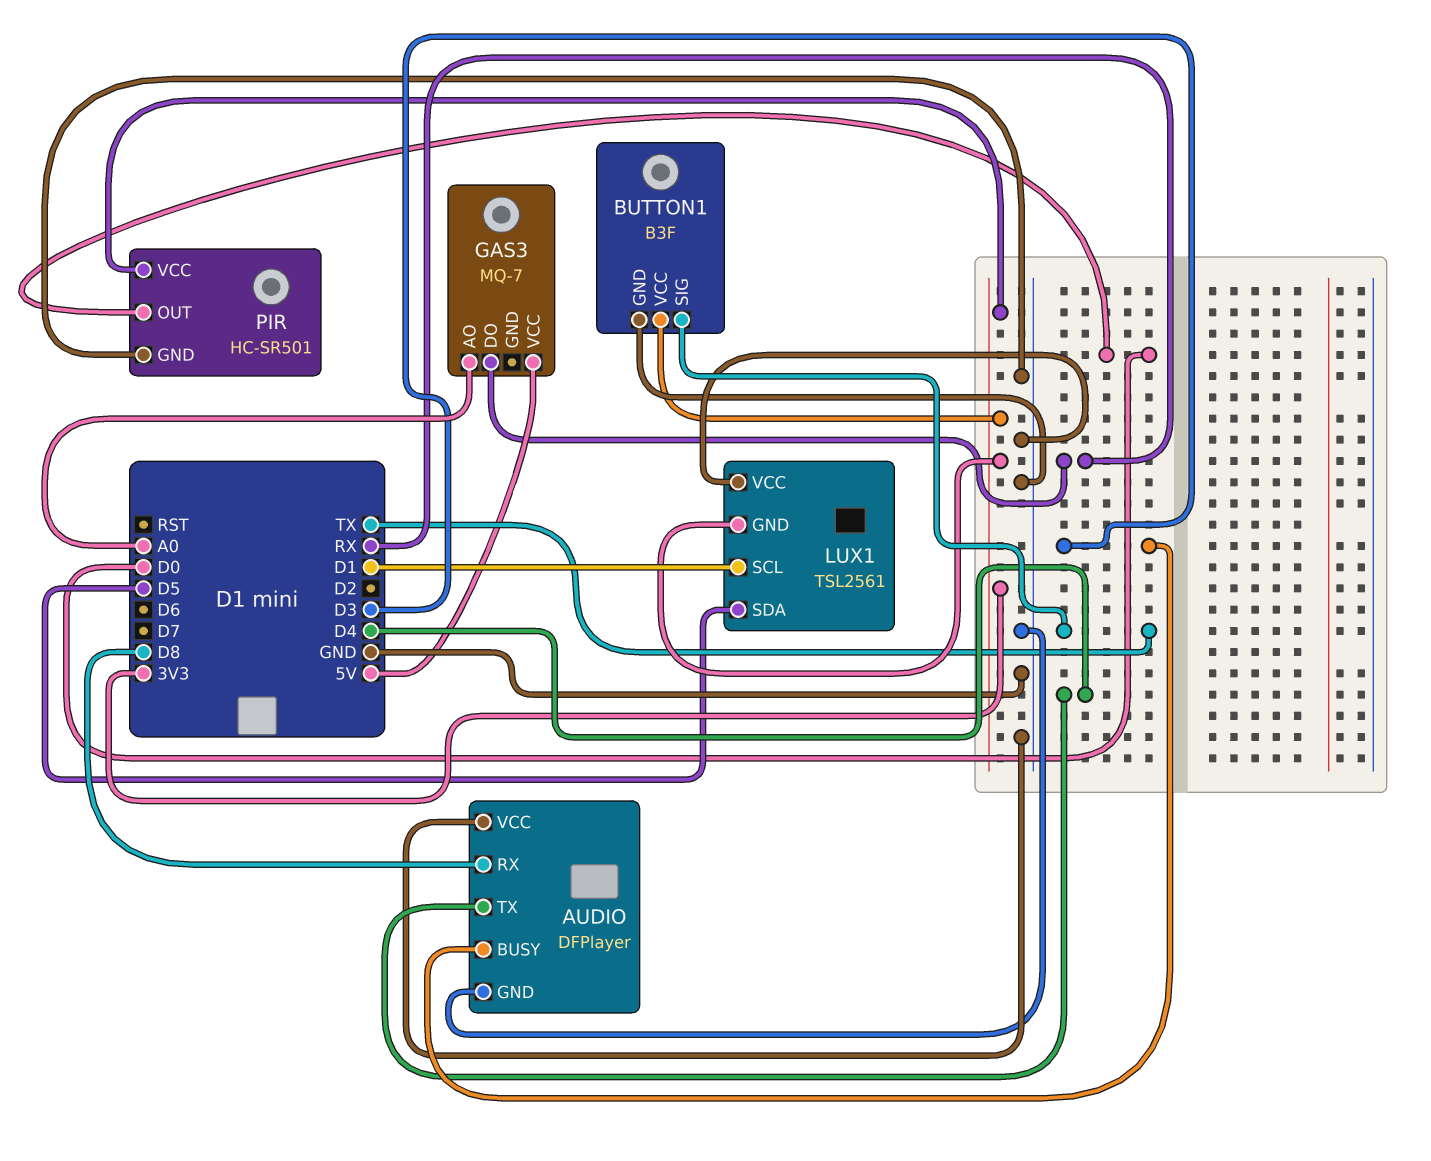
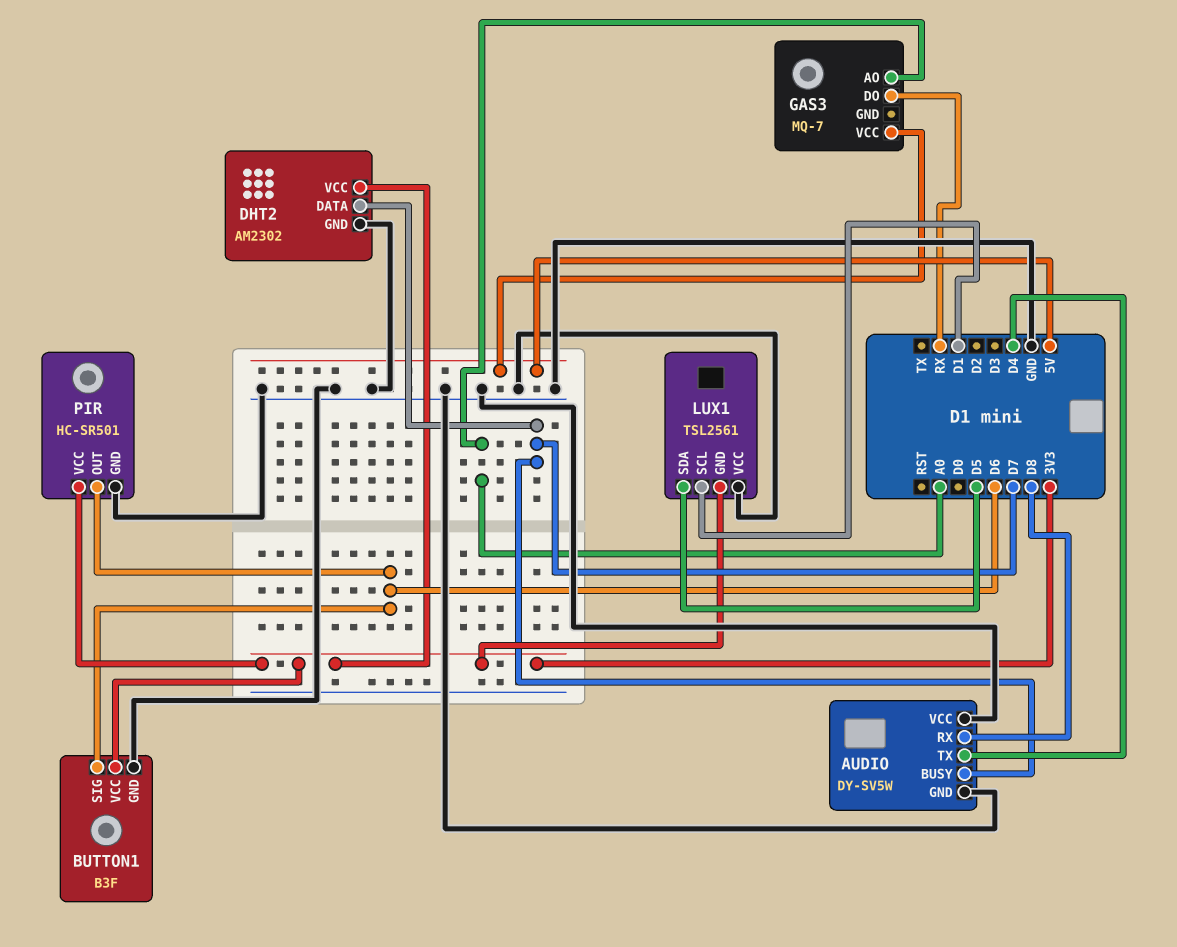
AUDIO: DFPlayer -> DY-SV5W
AUDIO pin BUSY: D3 -> D7
BUTTON1 pin SIG: TX -> D6
DHT2: none -> AM2302
DHT2 pin DATA: none -> D7
DHT2 pin GND: none -> GND
DHT2 pin VCC: none -> 3V3
PIR pin OUT: D0 -> D6

